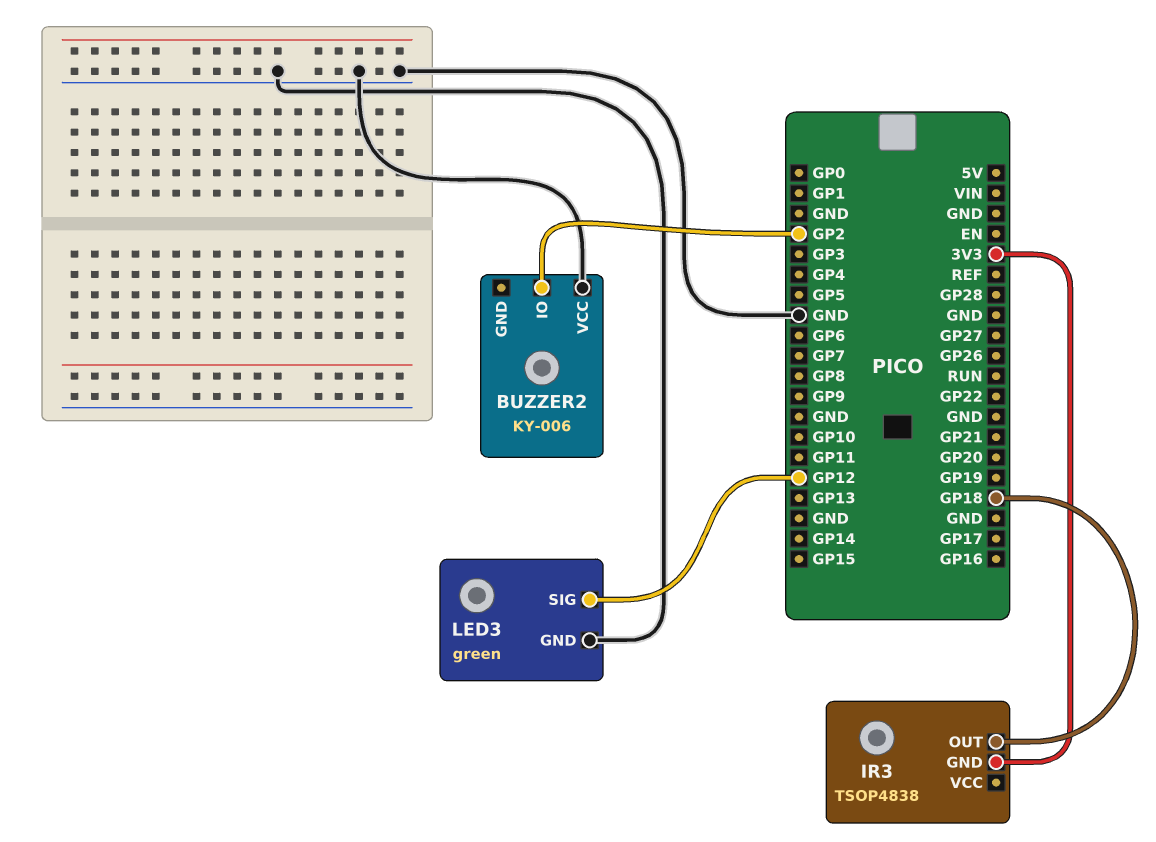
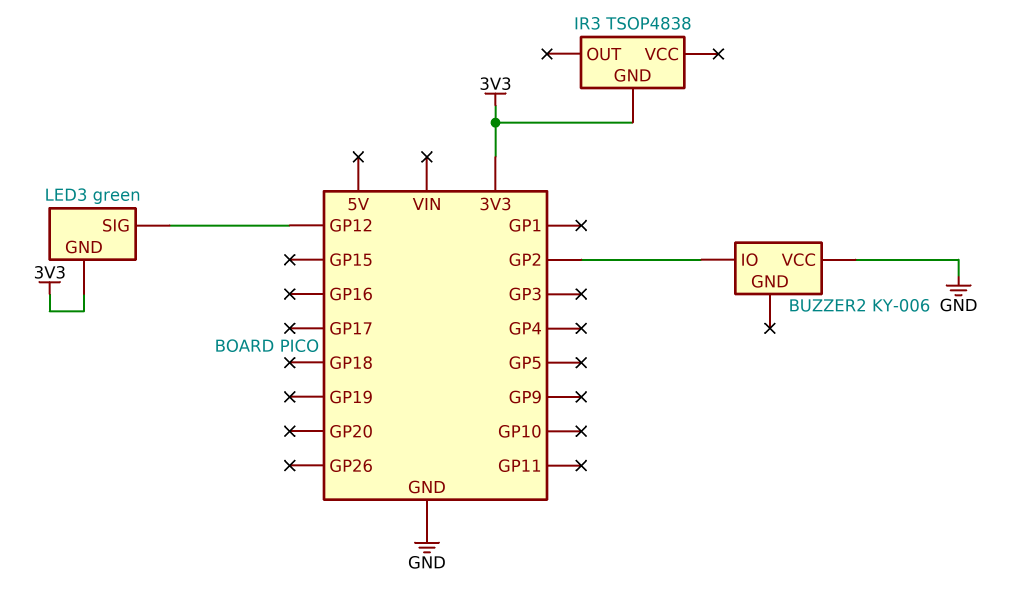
IR3 pin OUT: GP18 -> none
LED3 pin GND: GND -> 3V3

